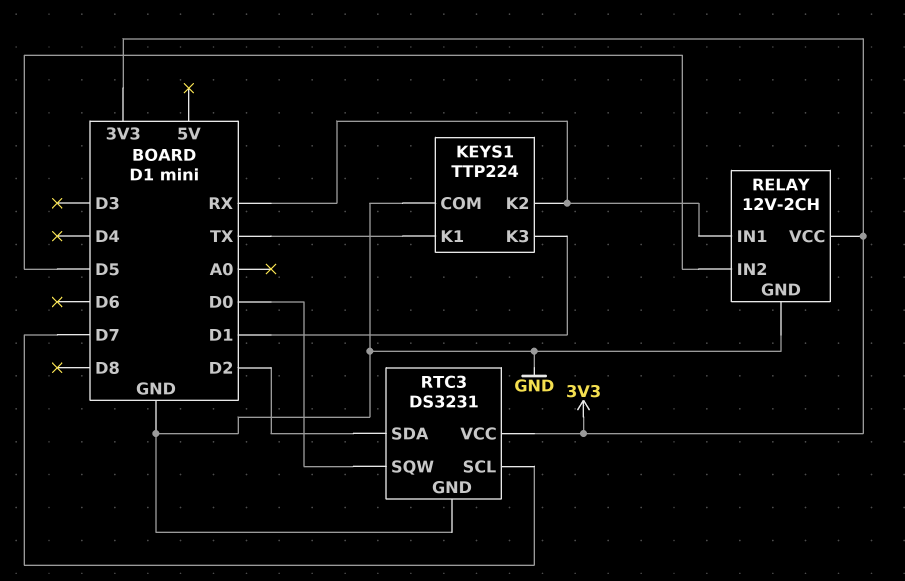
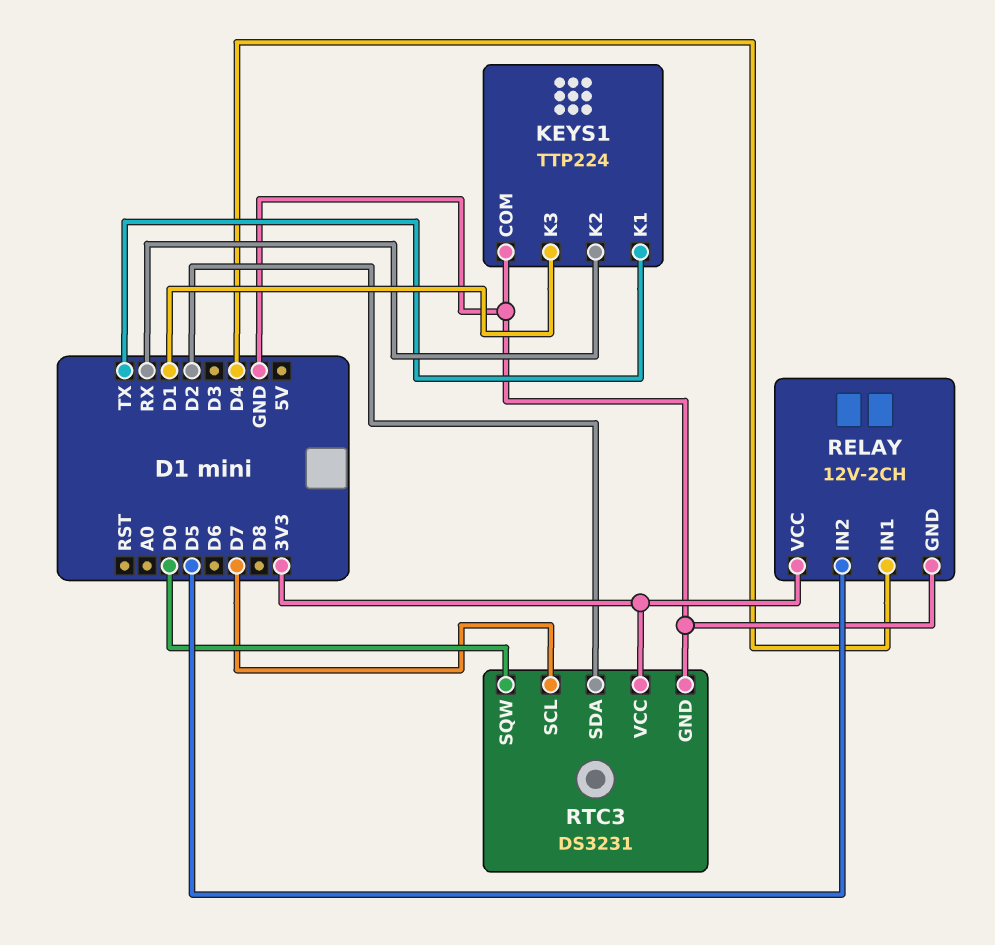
RELAY pin IN1: RX -> D4

